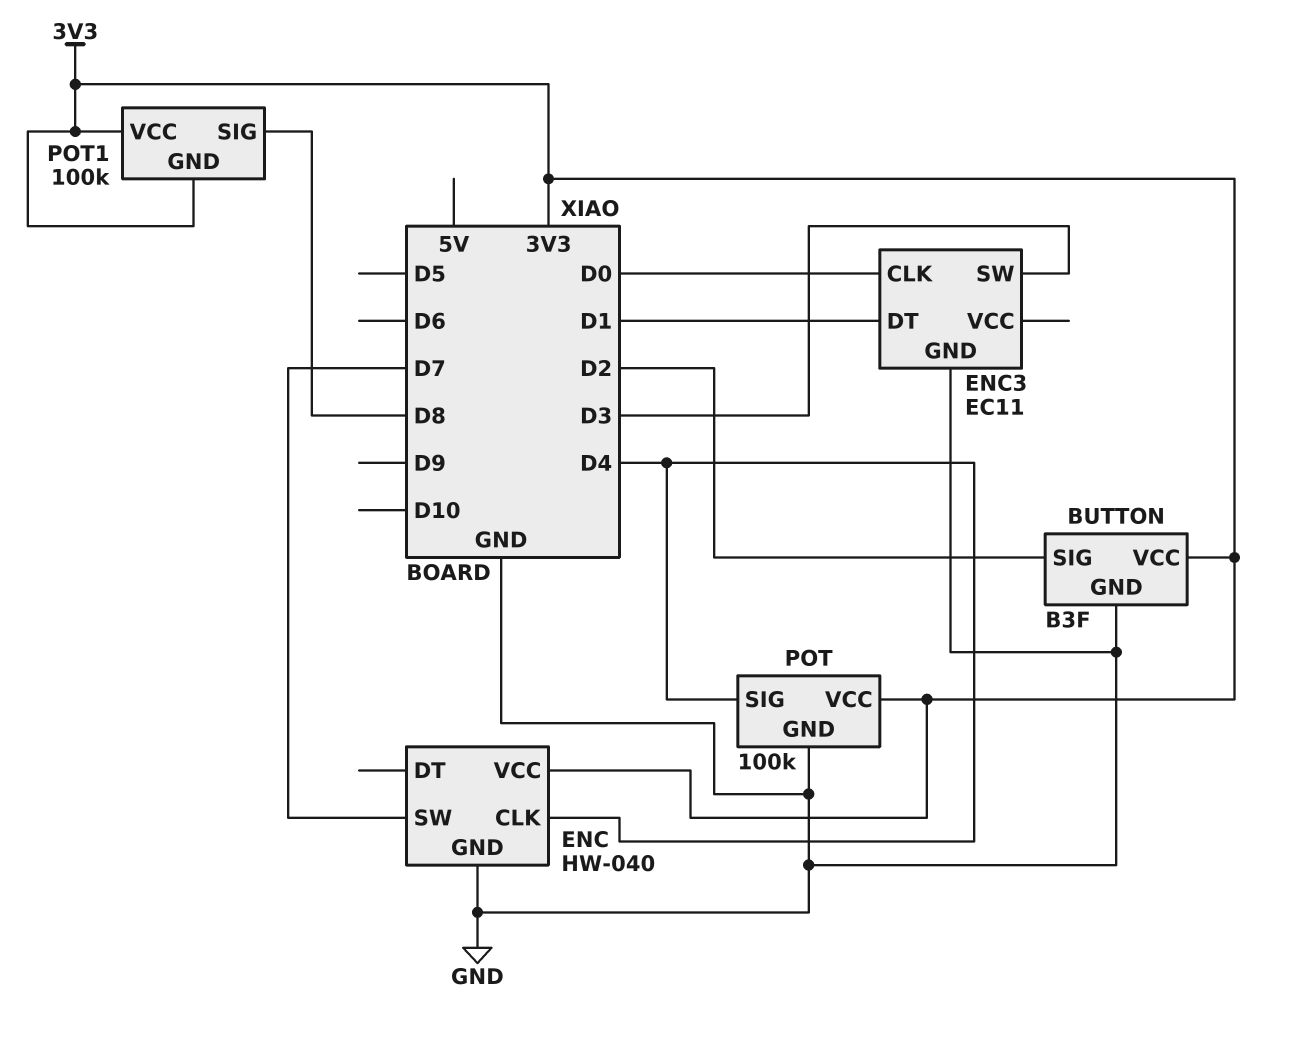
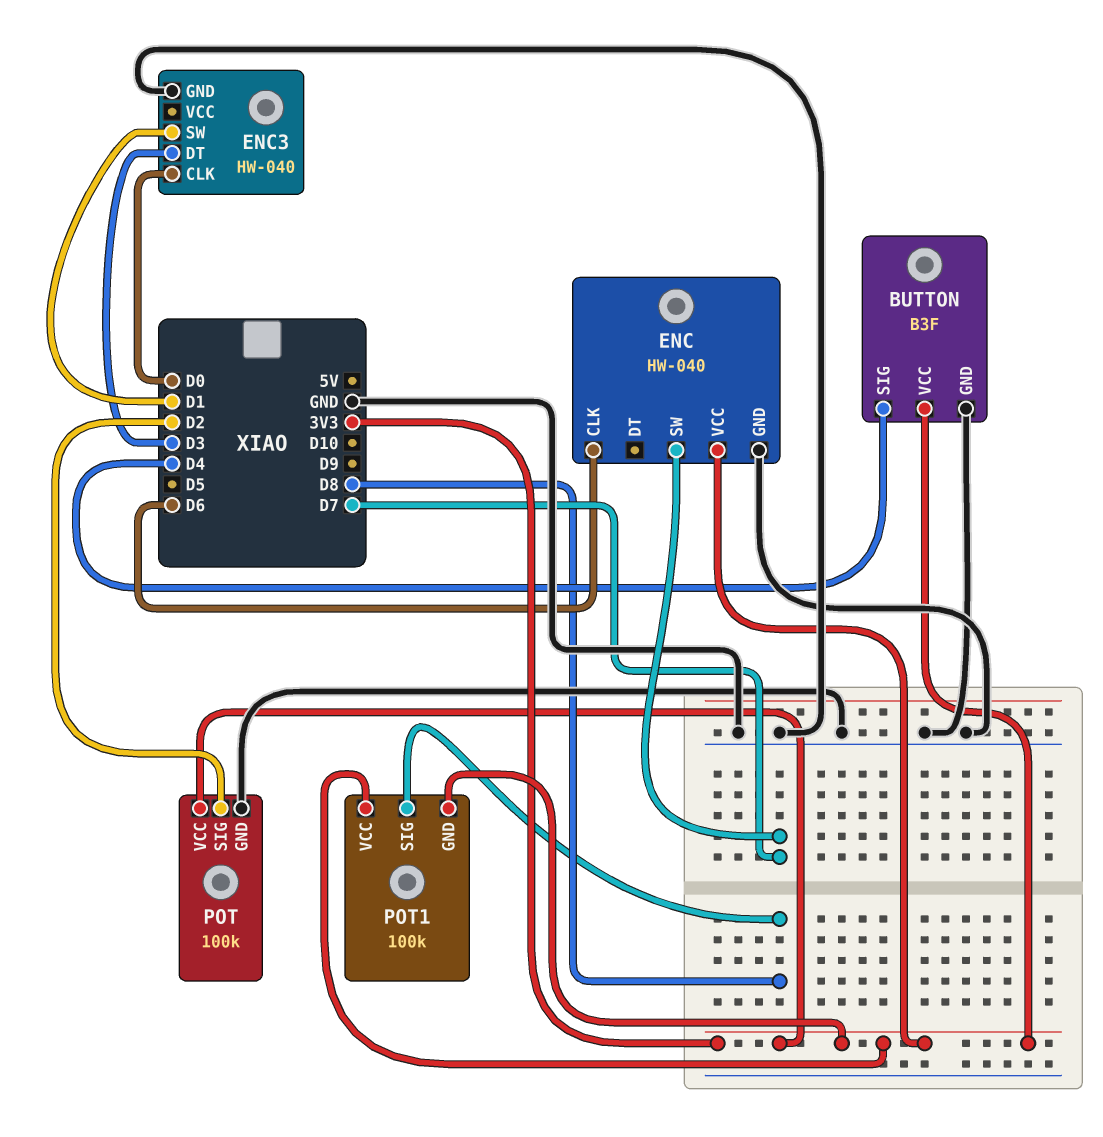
BUTTON pin SIG: D2 -> D4
ENC pin CLK: D4 -> D6
ENC3: EC11 -> HW-040
ENC3 pin DT: D1 -> D3
ENC3 pin SW: D3 -> D1
POT pin SIG: D4 -> D2

